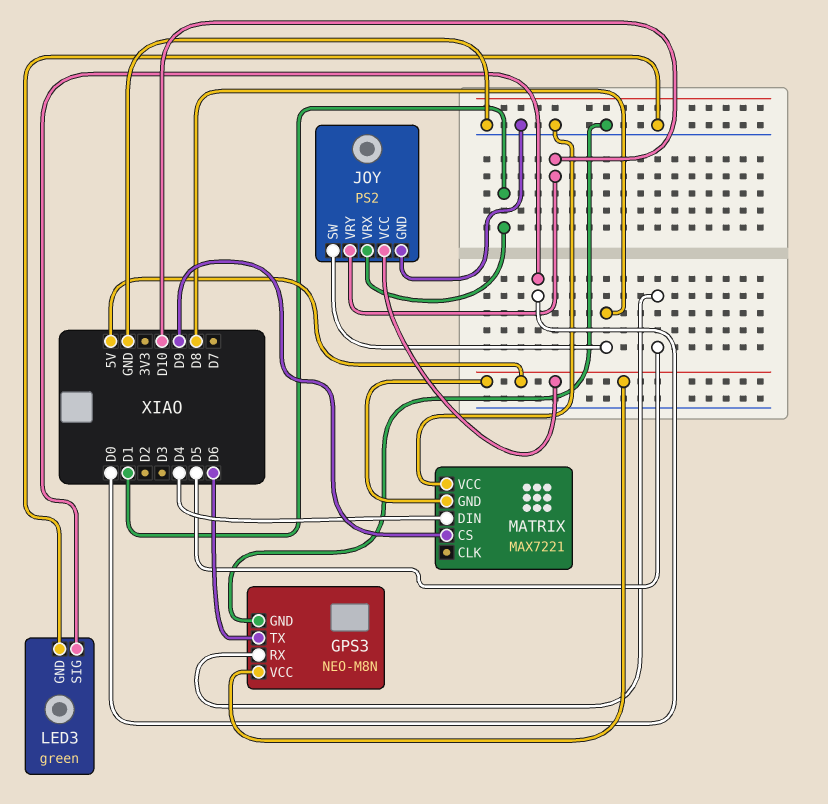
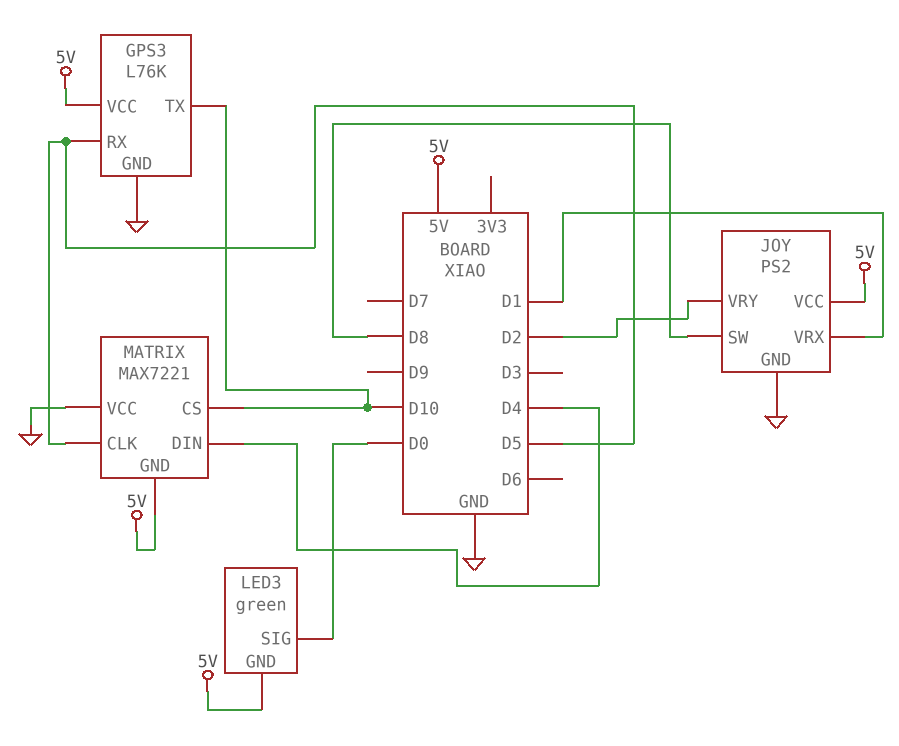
GPS3: NEO-M8N -> L76K
GPS3 pin TX: D6 -> D10
JOY pin VRY: D10 -> D2
LED3 pin GND: GND -> 5V
MATRIX pin CLK: none -> D5
MATRIX pin CS: D9 -> D10

